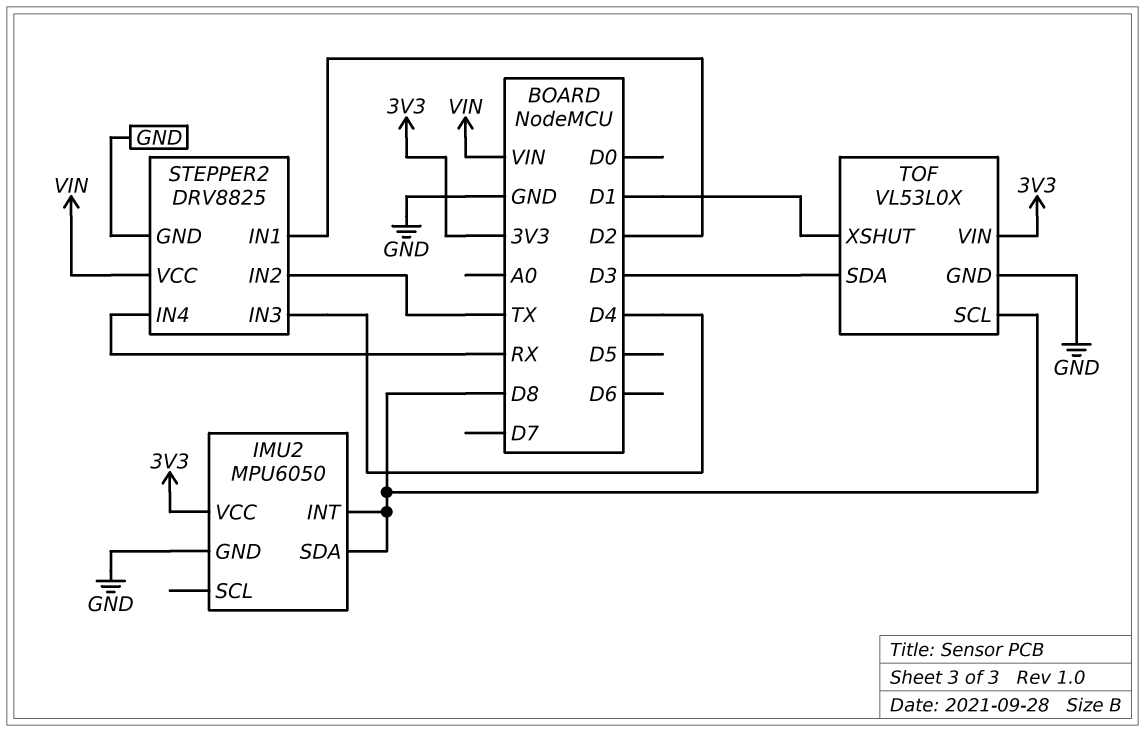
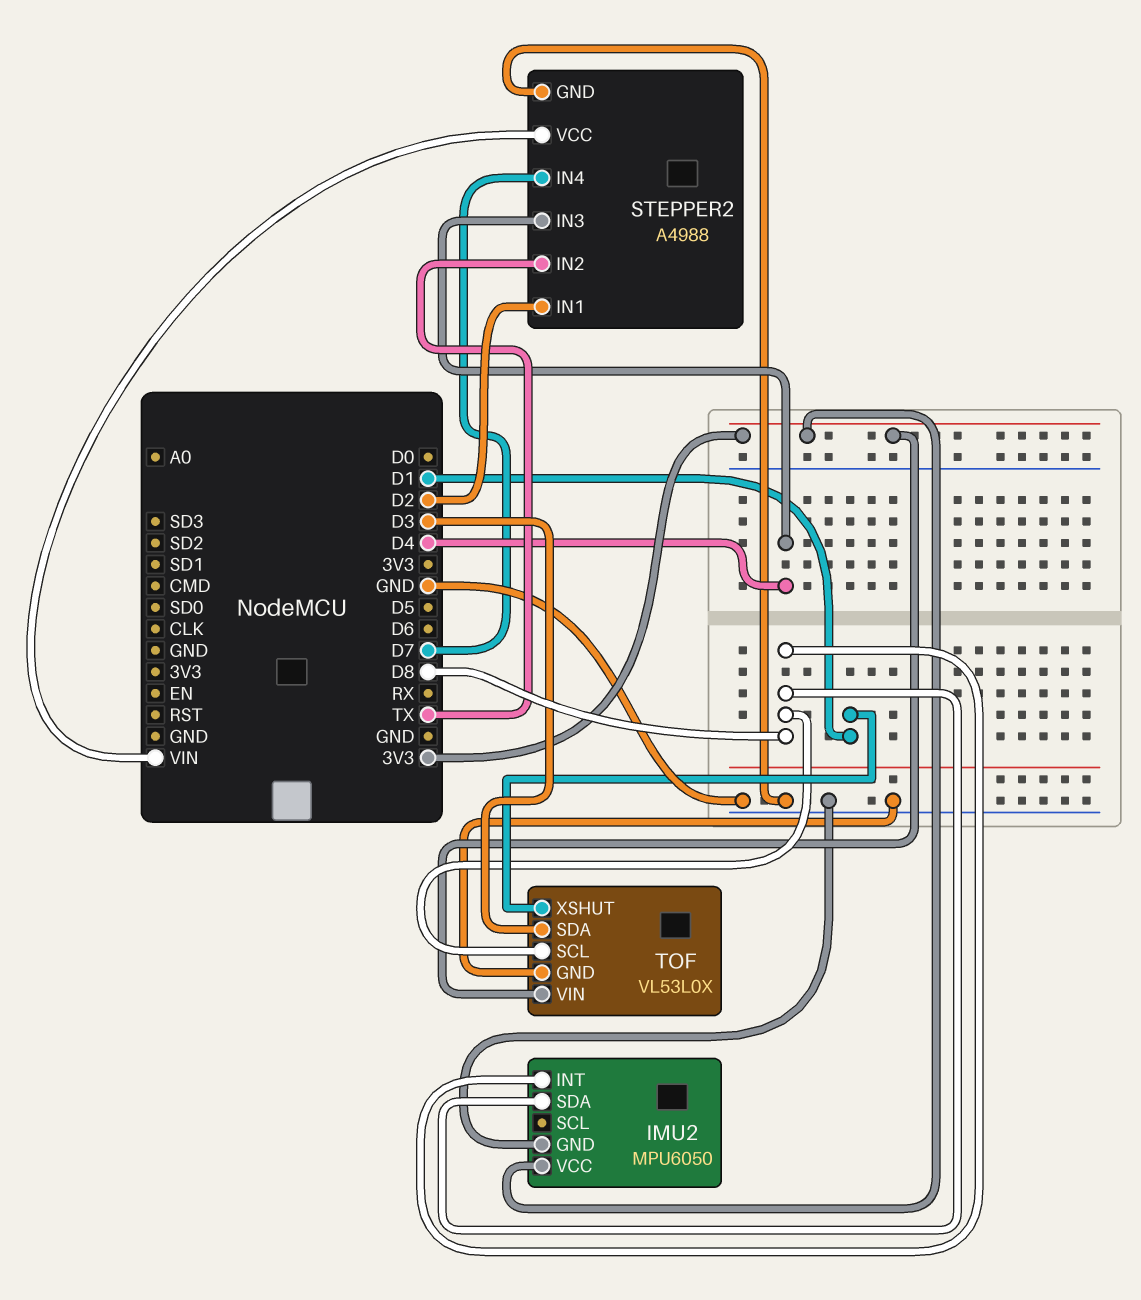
STEPPER2: DRV8825 -> A4988
STEPPER2 pin IN4: RX -> D7

